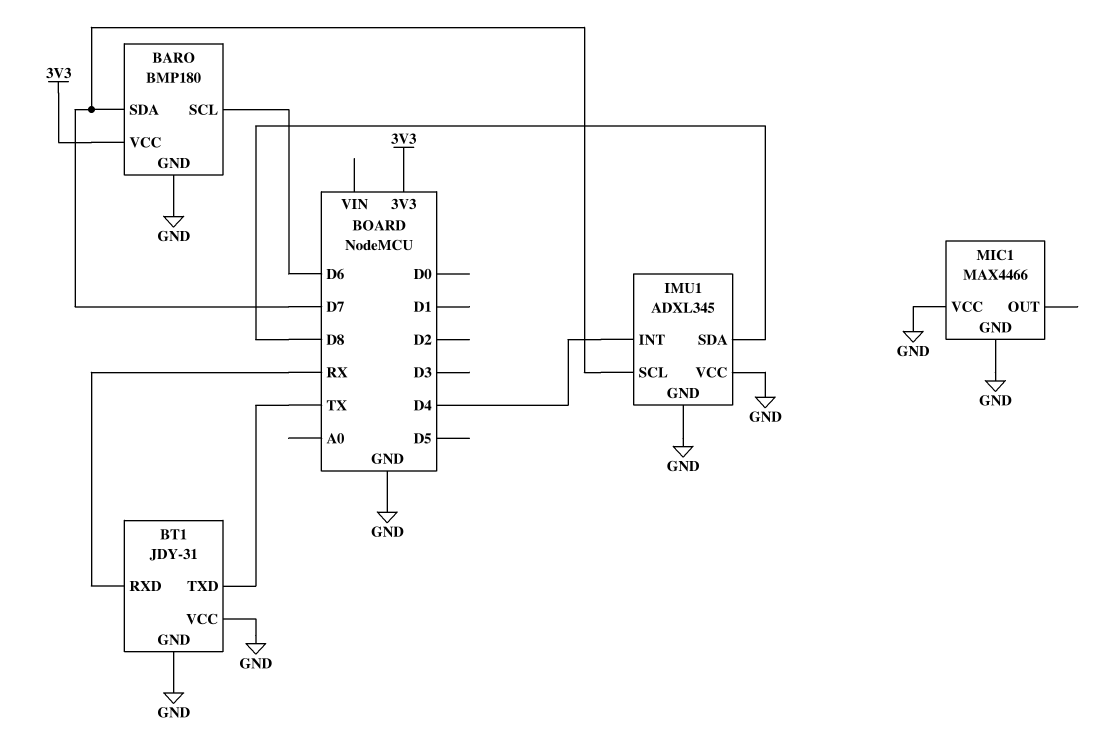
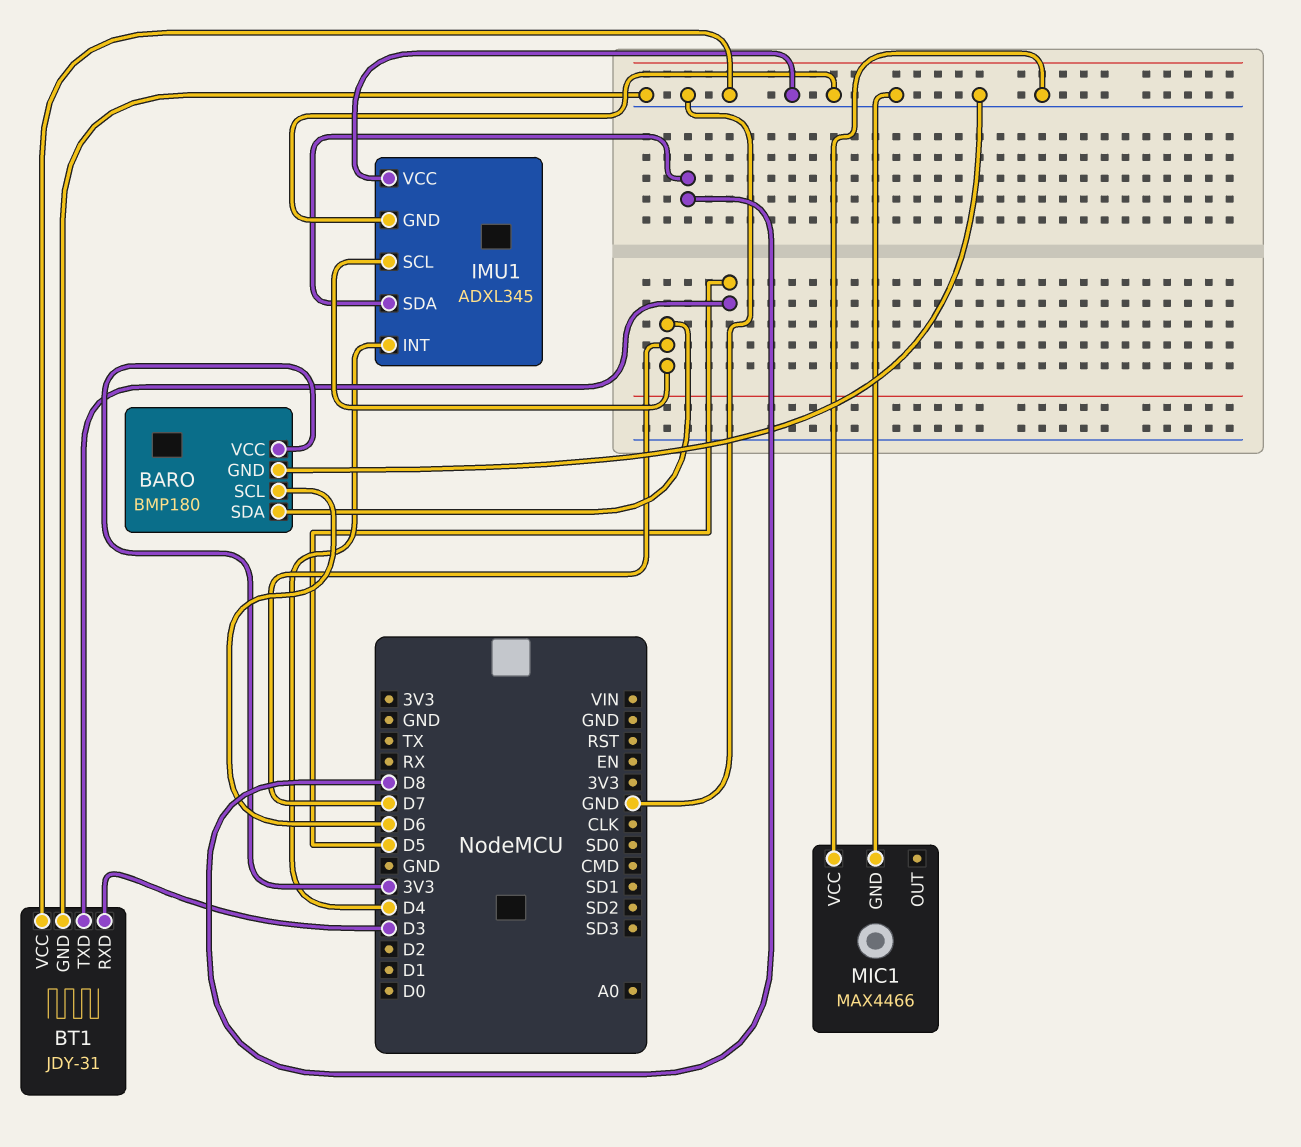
BT1 pin RXD: RX -> D3
BT1 pin TXD: TX -> D5

